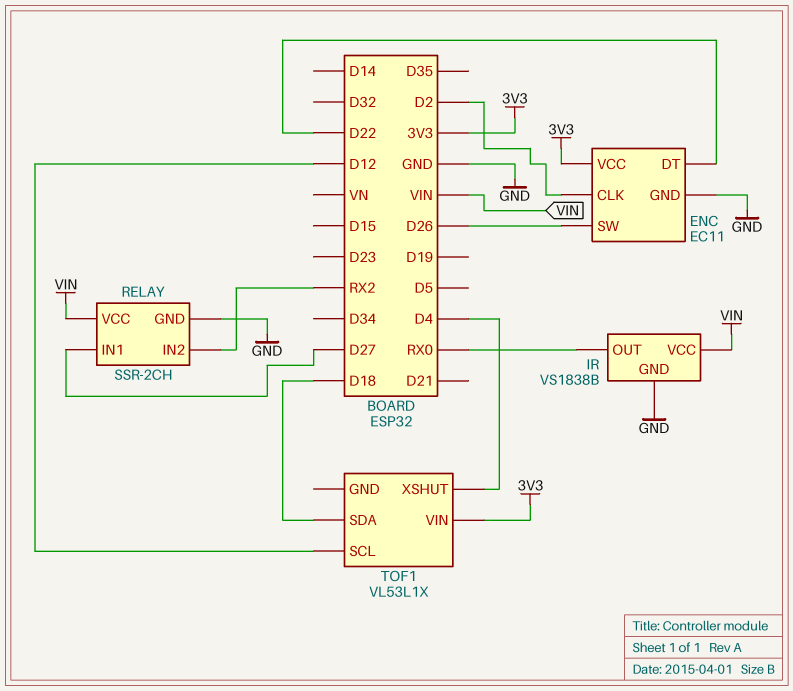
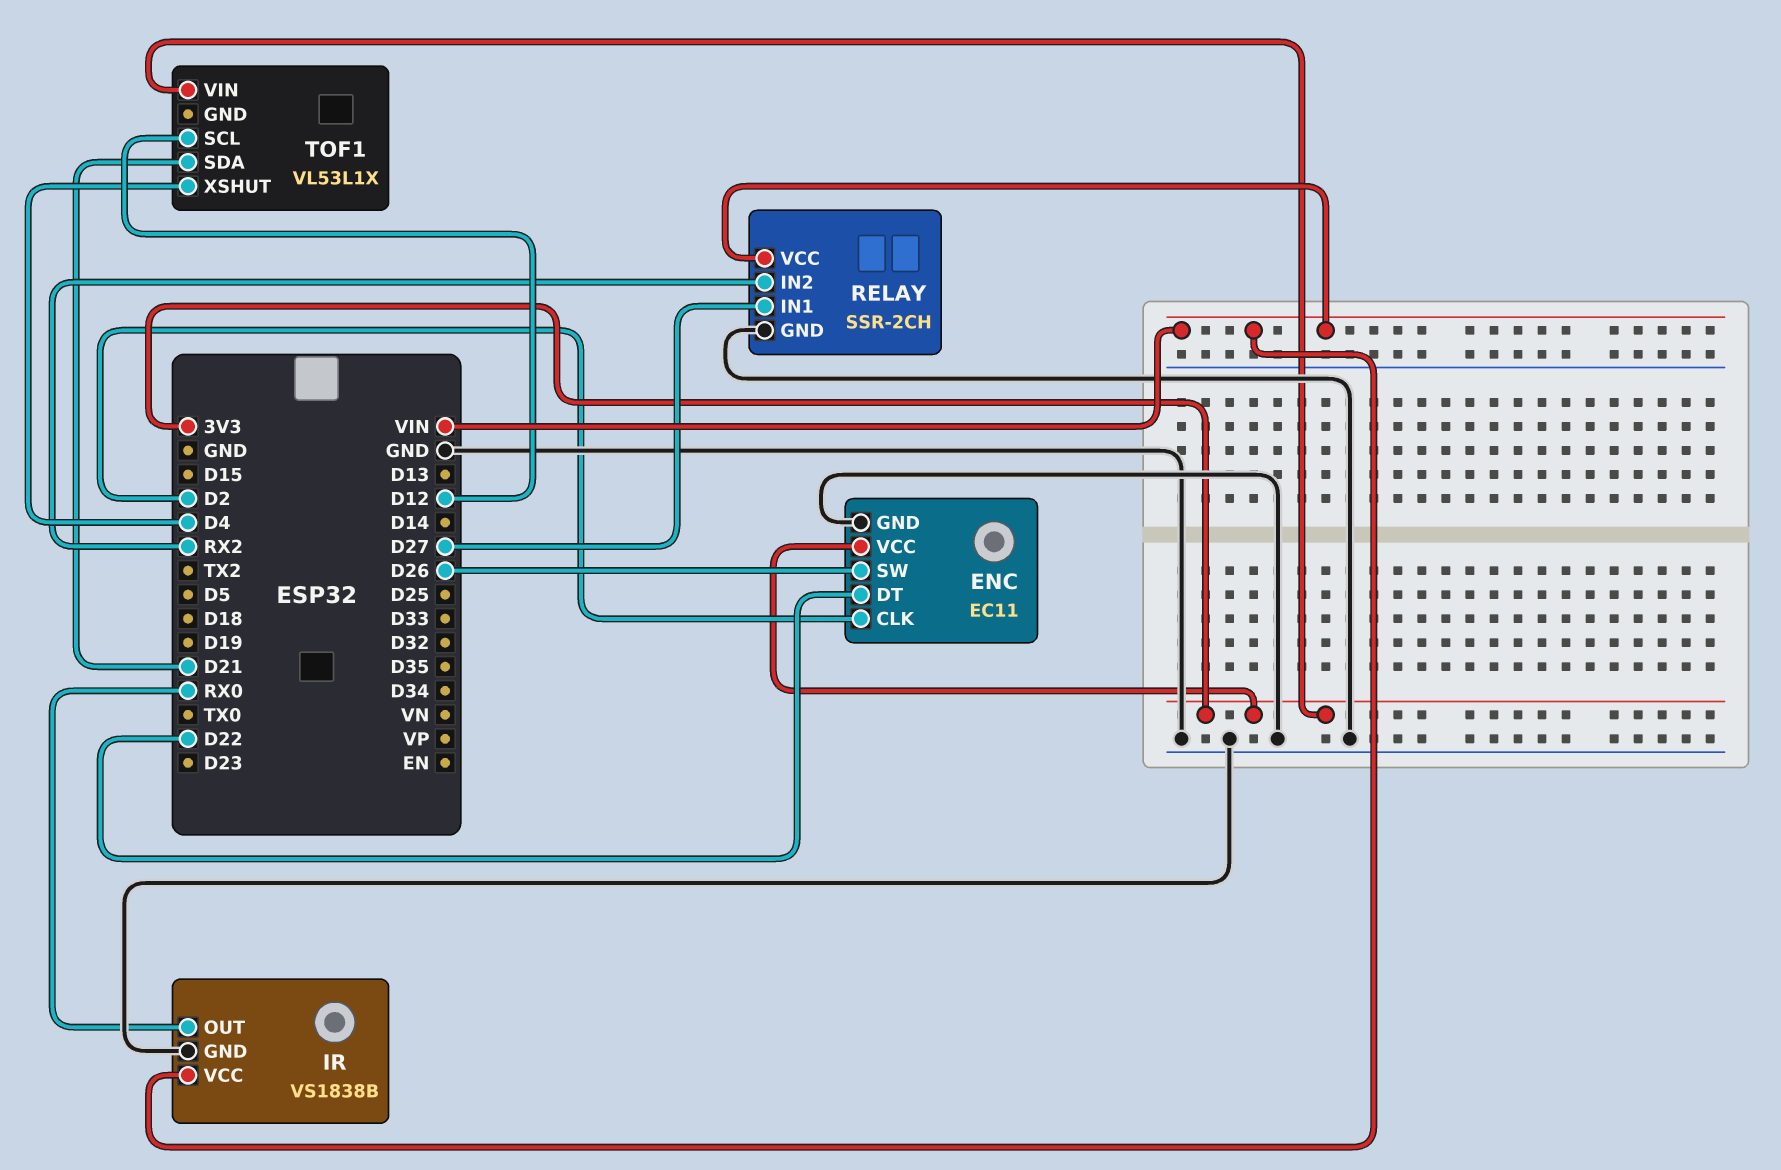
TOF1 pin SDA: D18 -> D21

